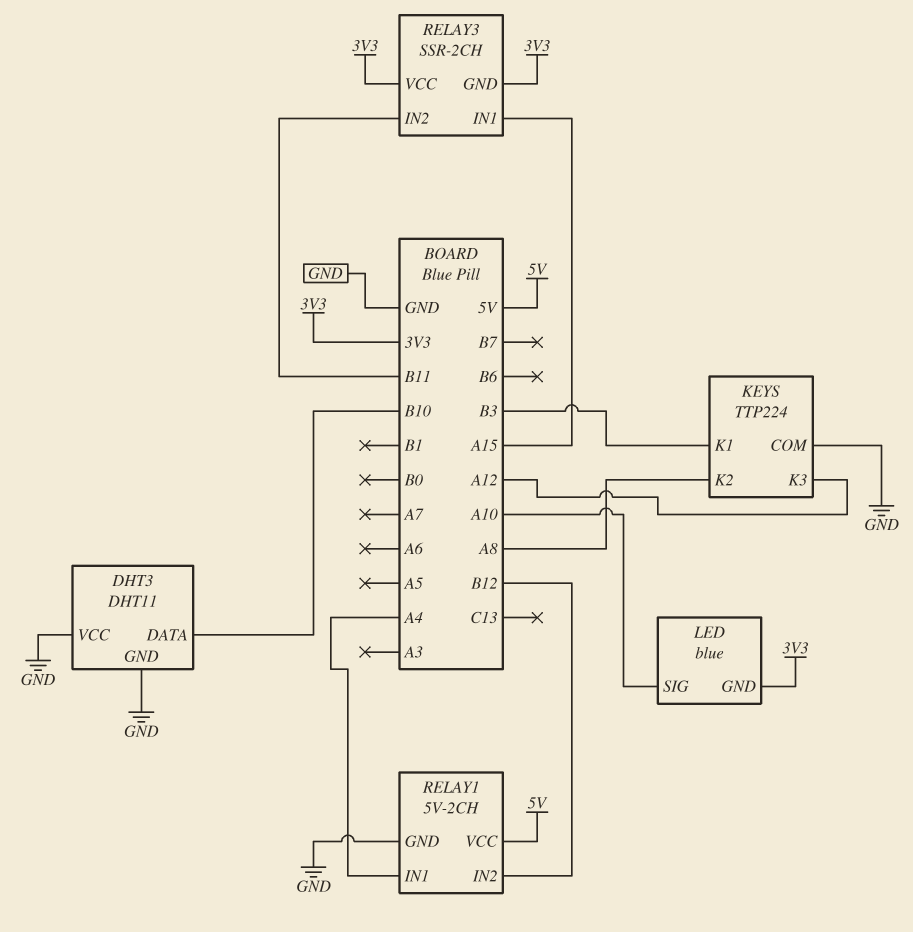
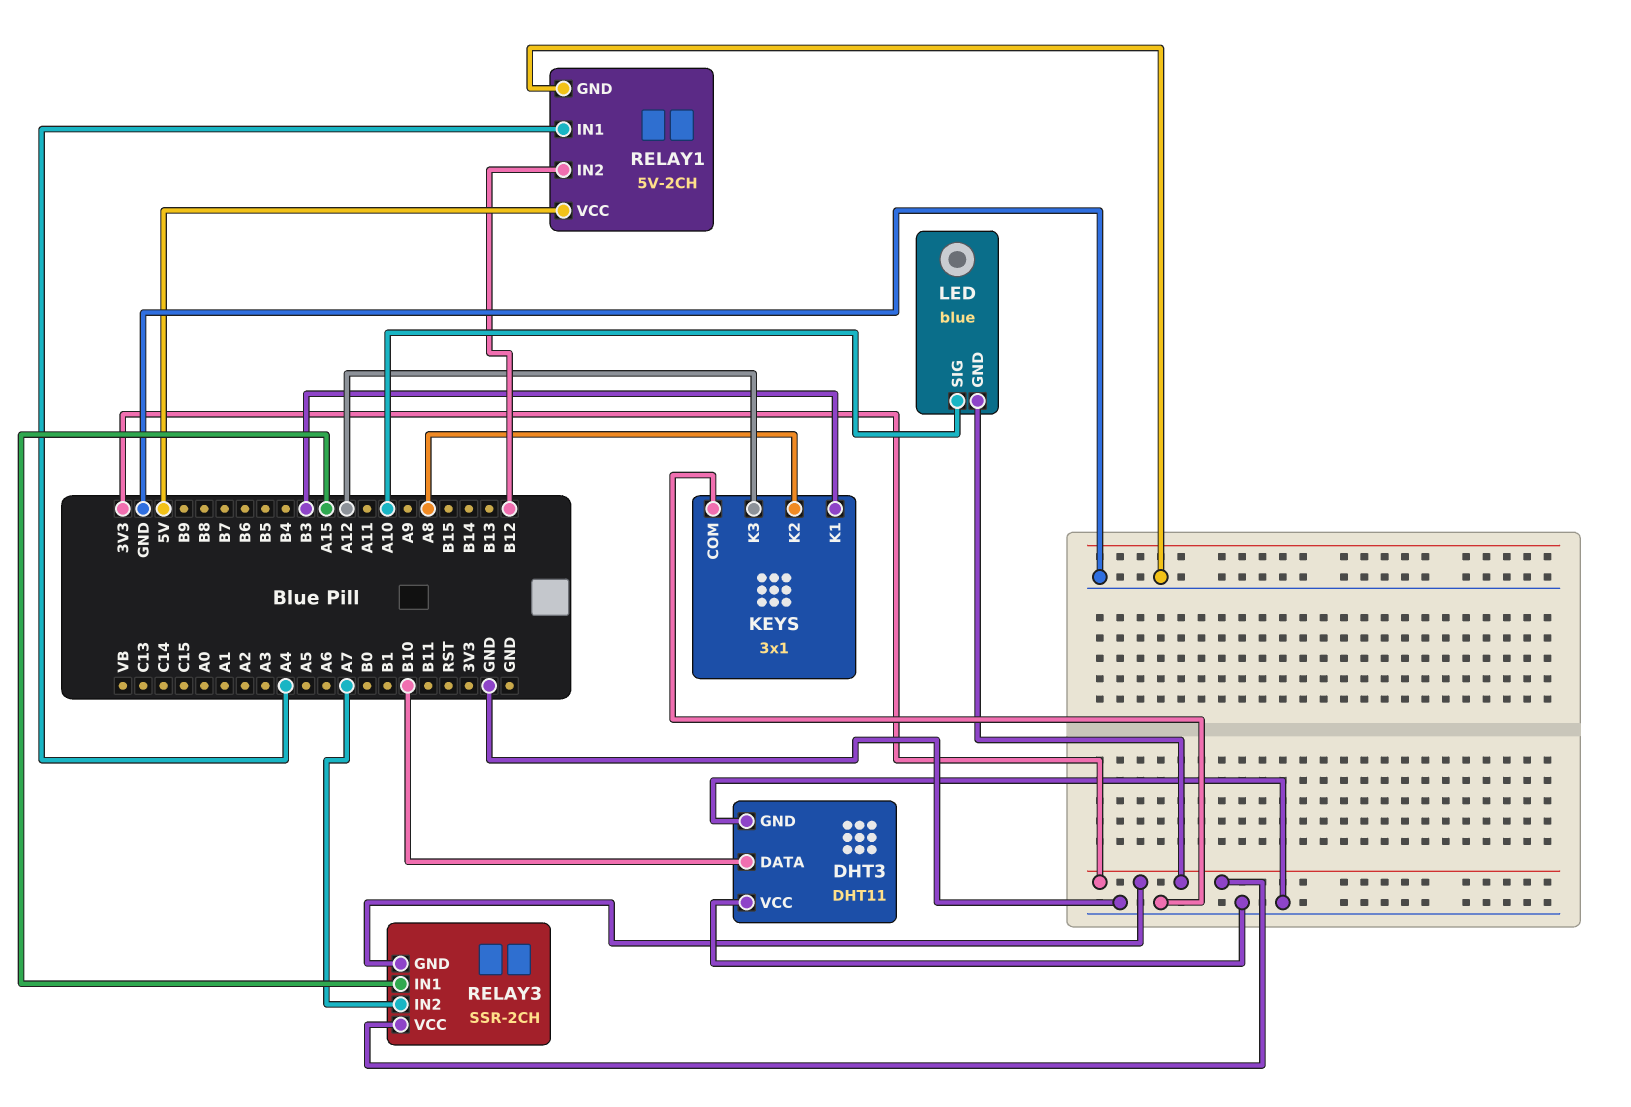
KEYS: TTP224 -> 3x1
RELAY3 pin IN2: B11 -> A7

